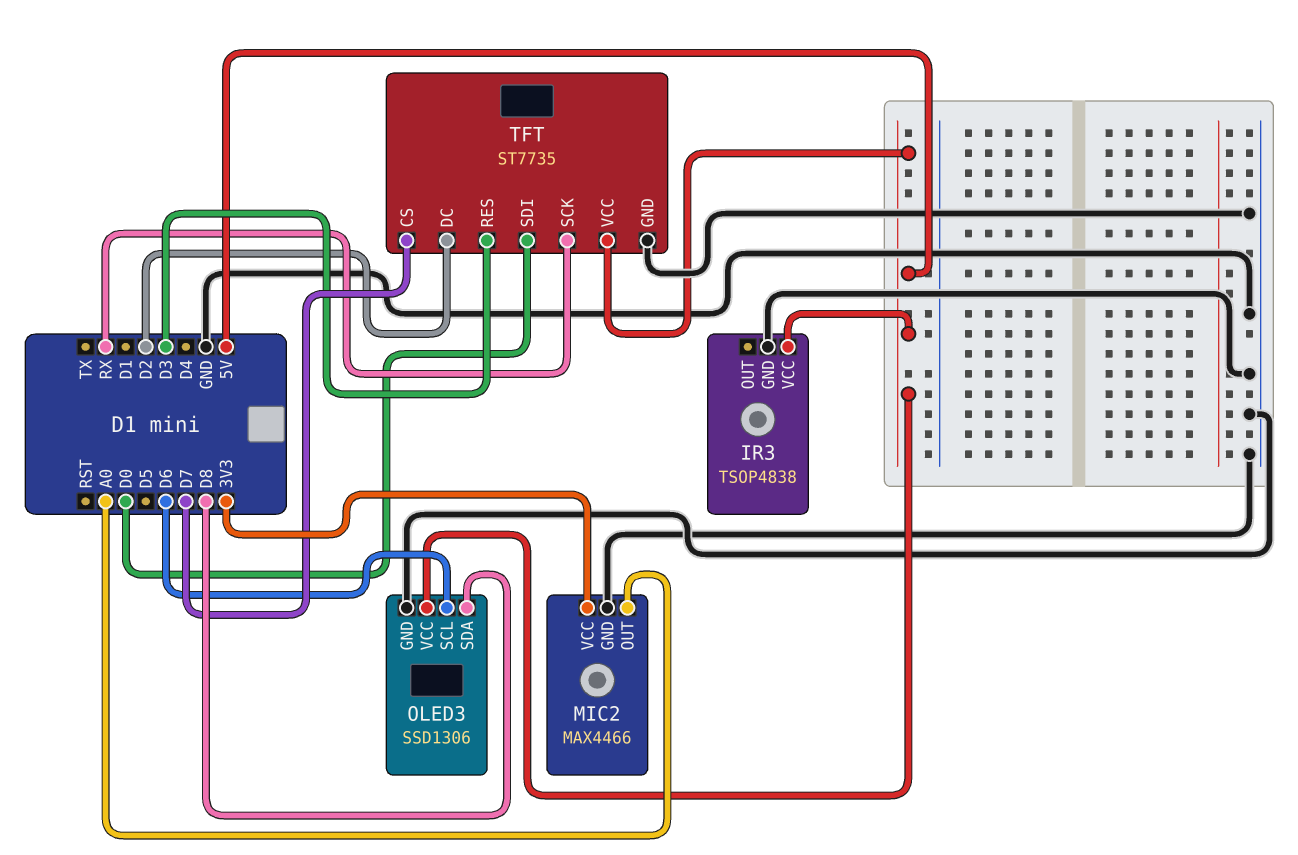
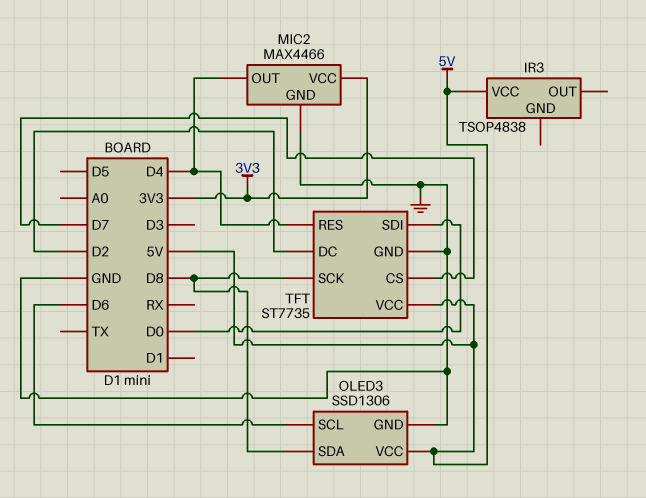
IR3 pin GND: GND -> none
MIC2 pin OUT: A0 -> D4
TFT pin RES: D3 -> D4
TFT pin SCK: RX -> D8

